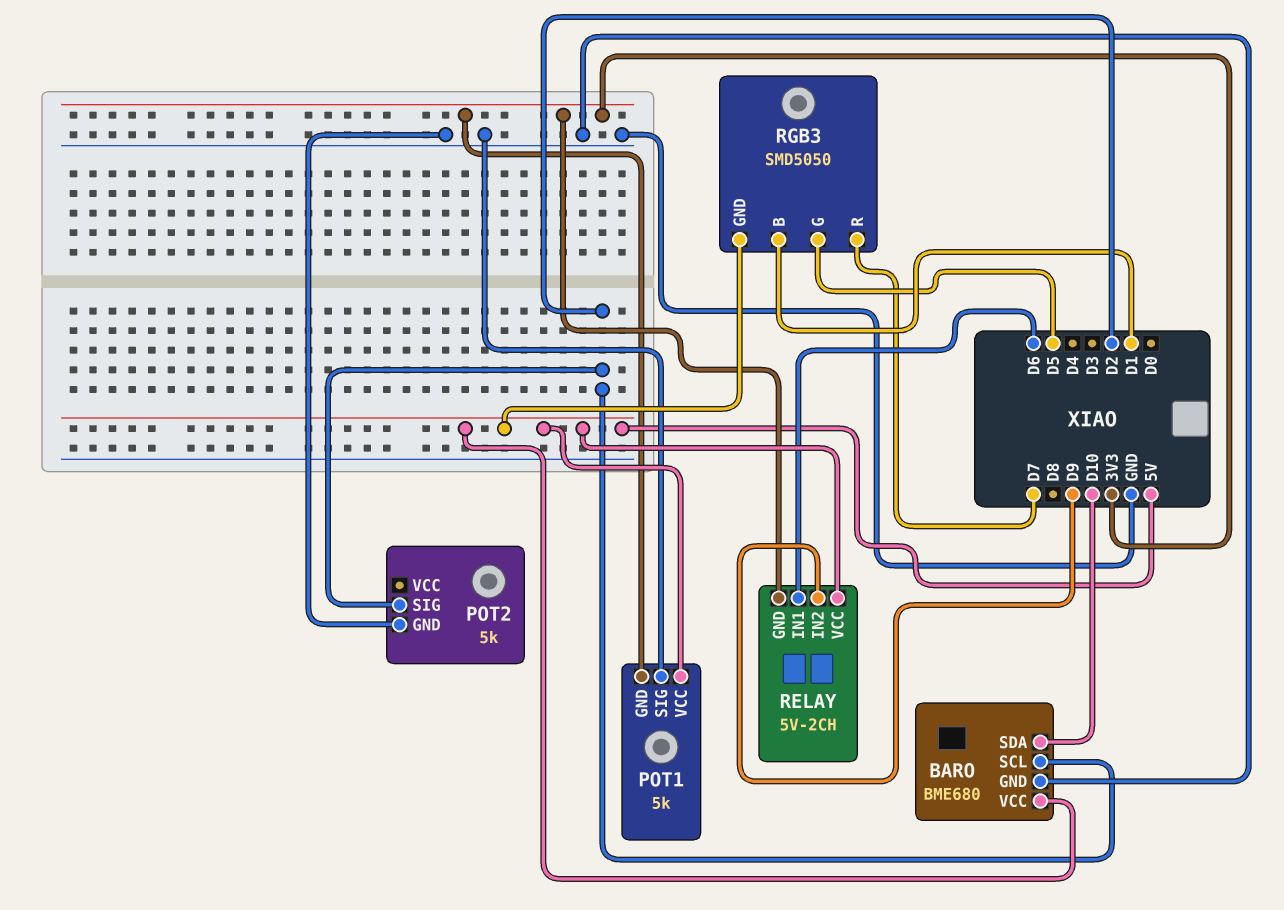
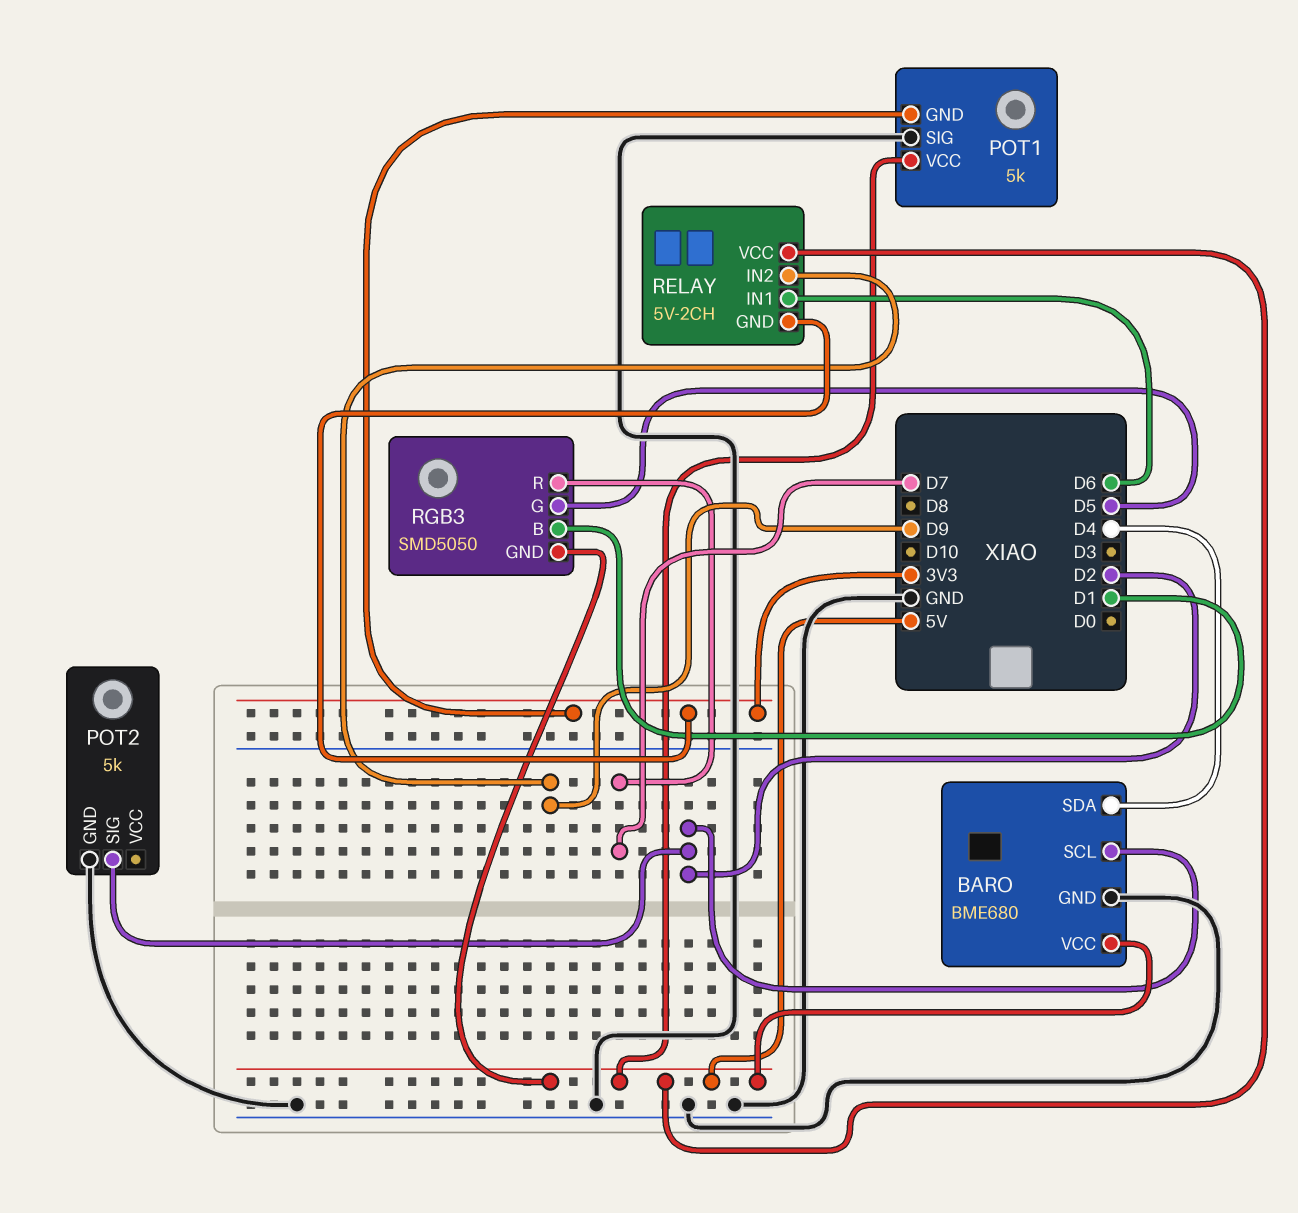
BARO pin SDA: D10 -> D4

